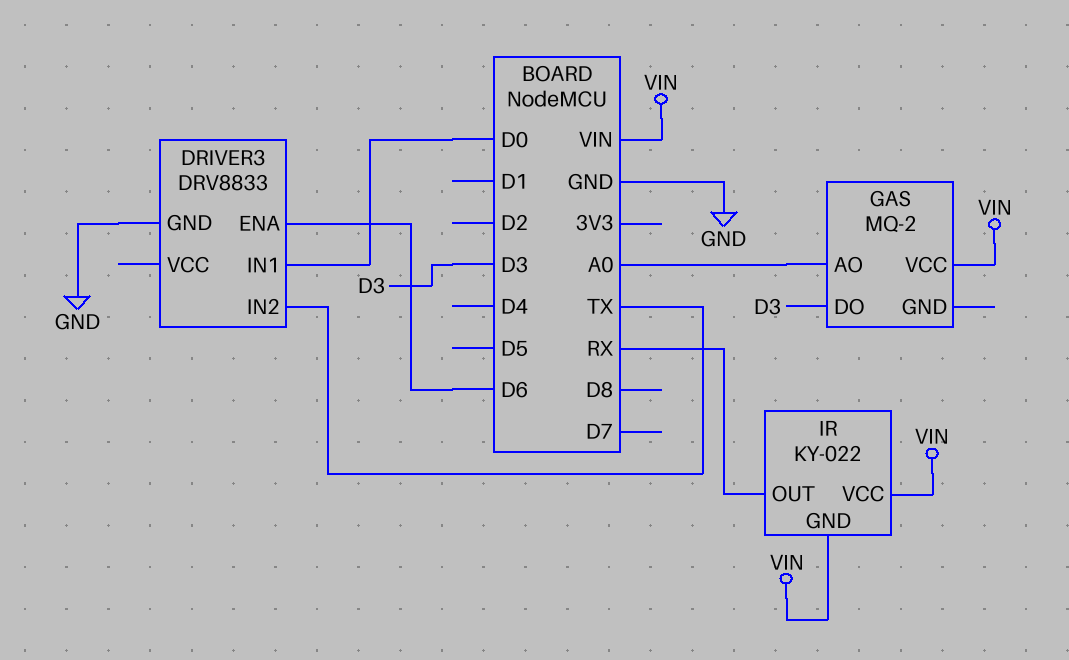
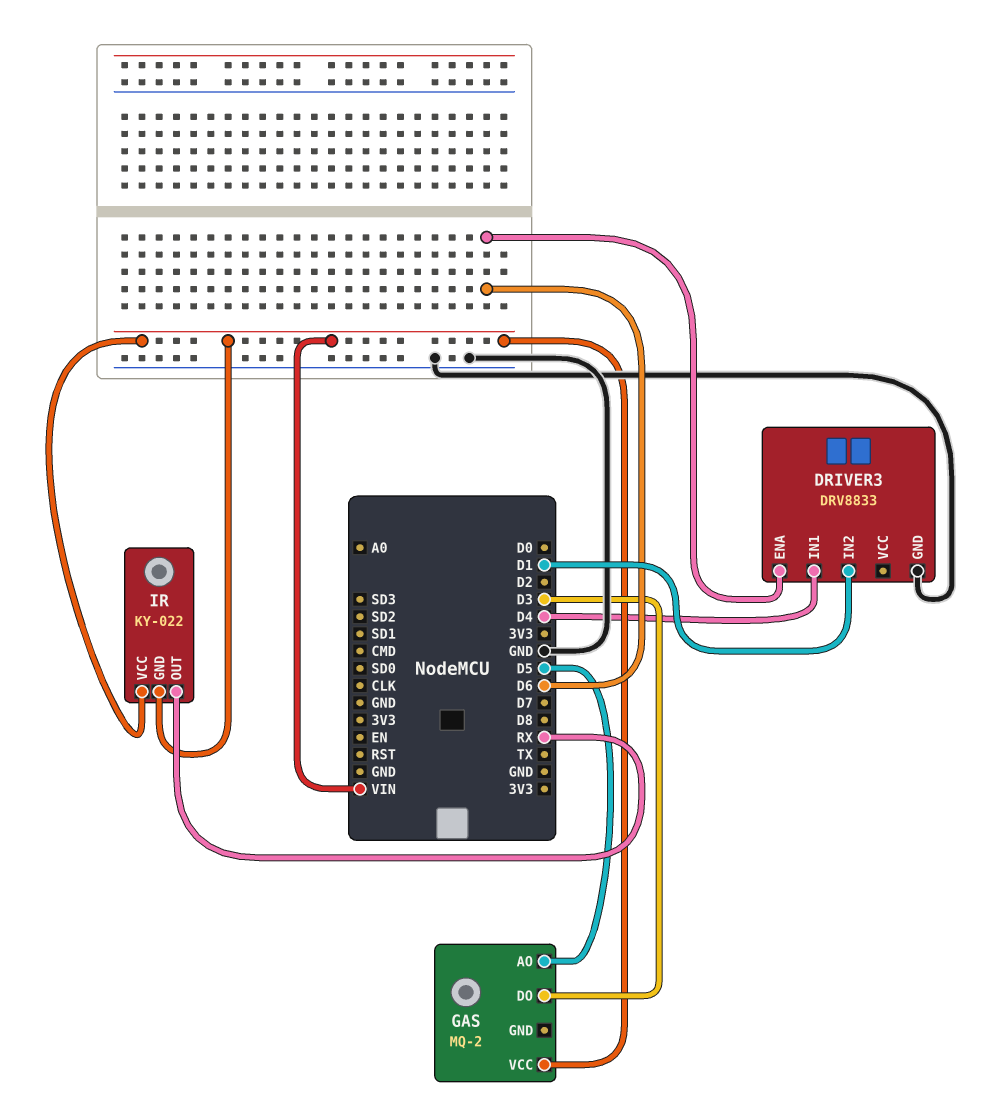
DRIVER3 pin IN1: D0 -> D4
DRIVER3 pin IN2: TX -> D1
GAS pin AO: A0 -> D5

